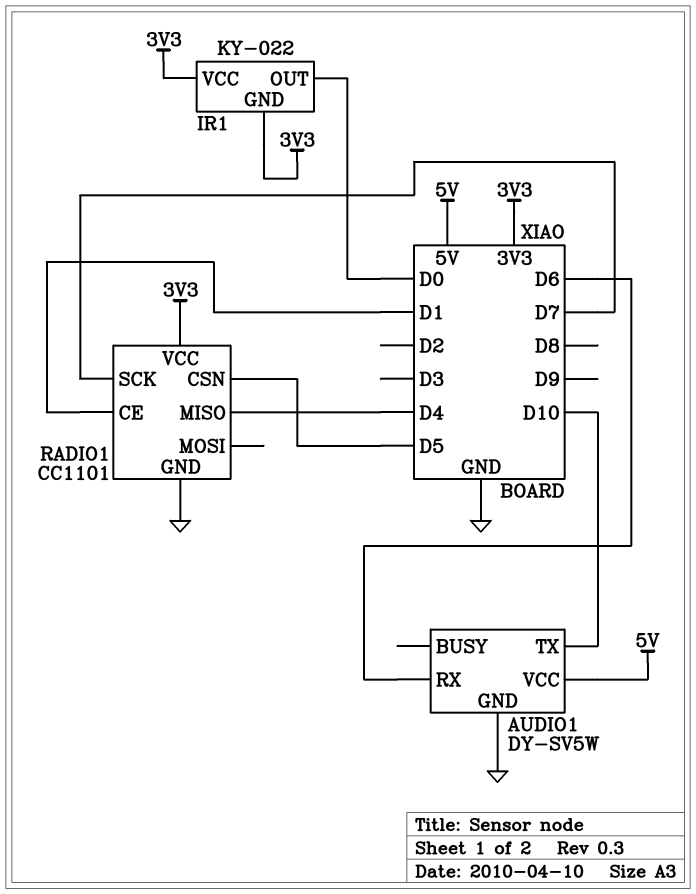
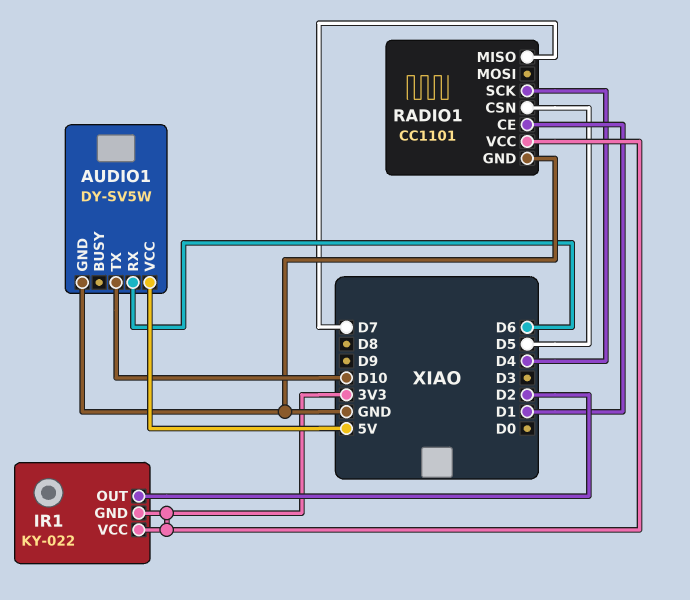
IR1 pin OUT: D0 -> D2
RADIO1 pin MISO: D4 -> D7
RADIO1 pin SCK: D7 -> D4

